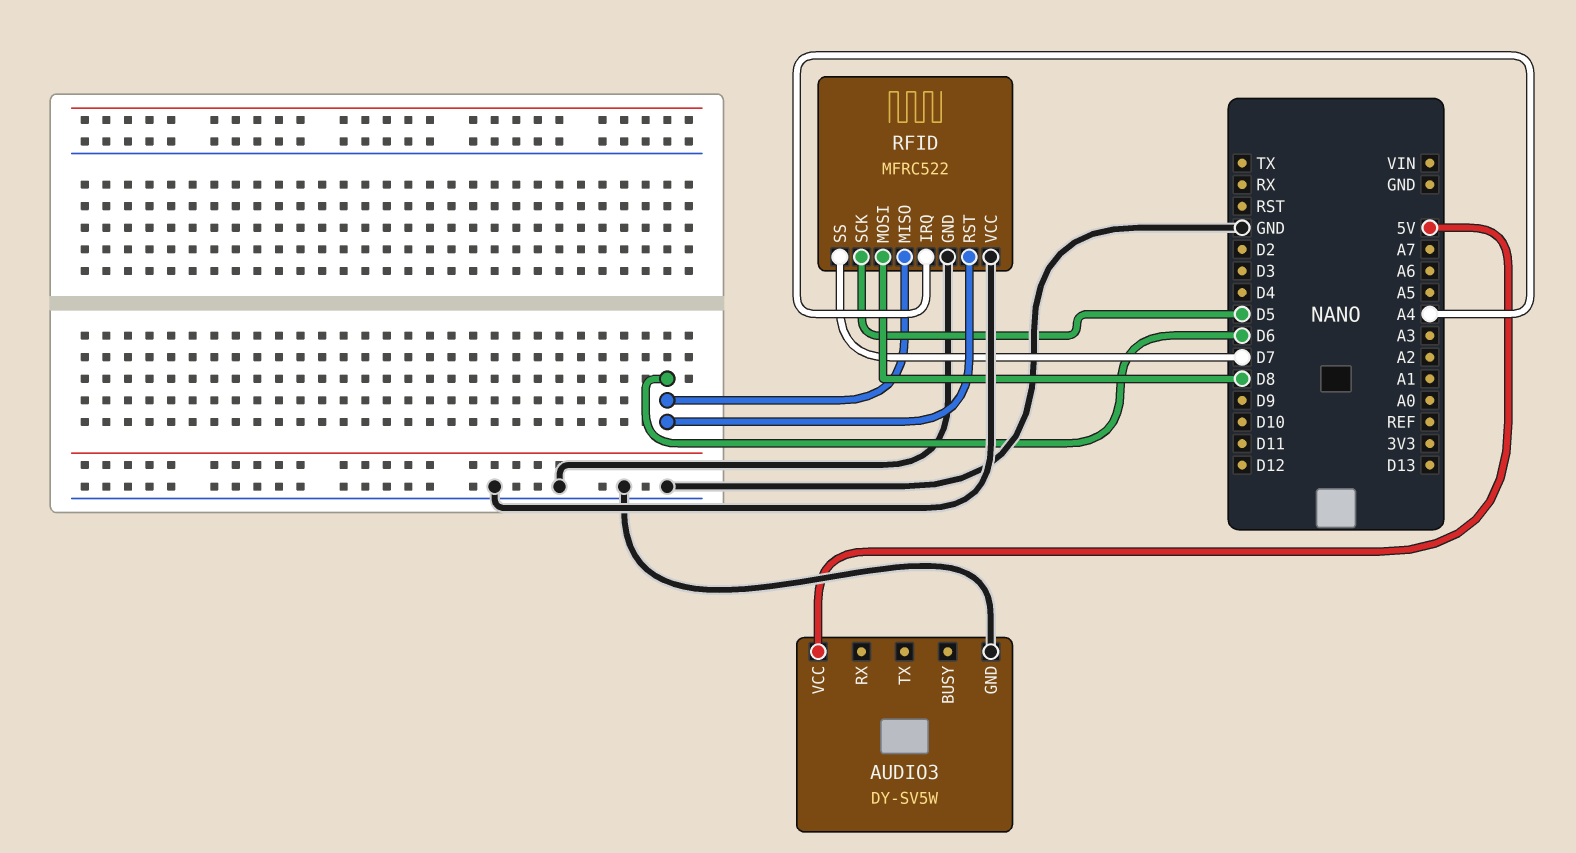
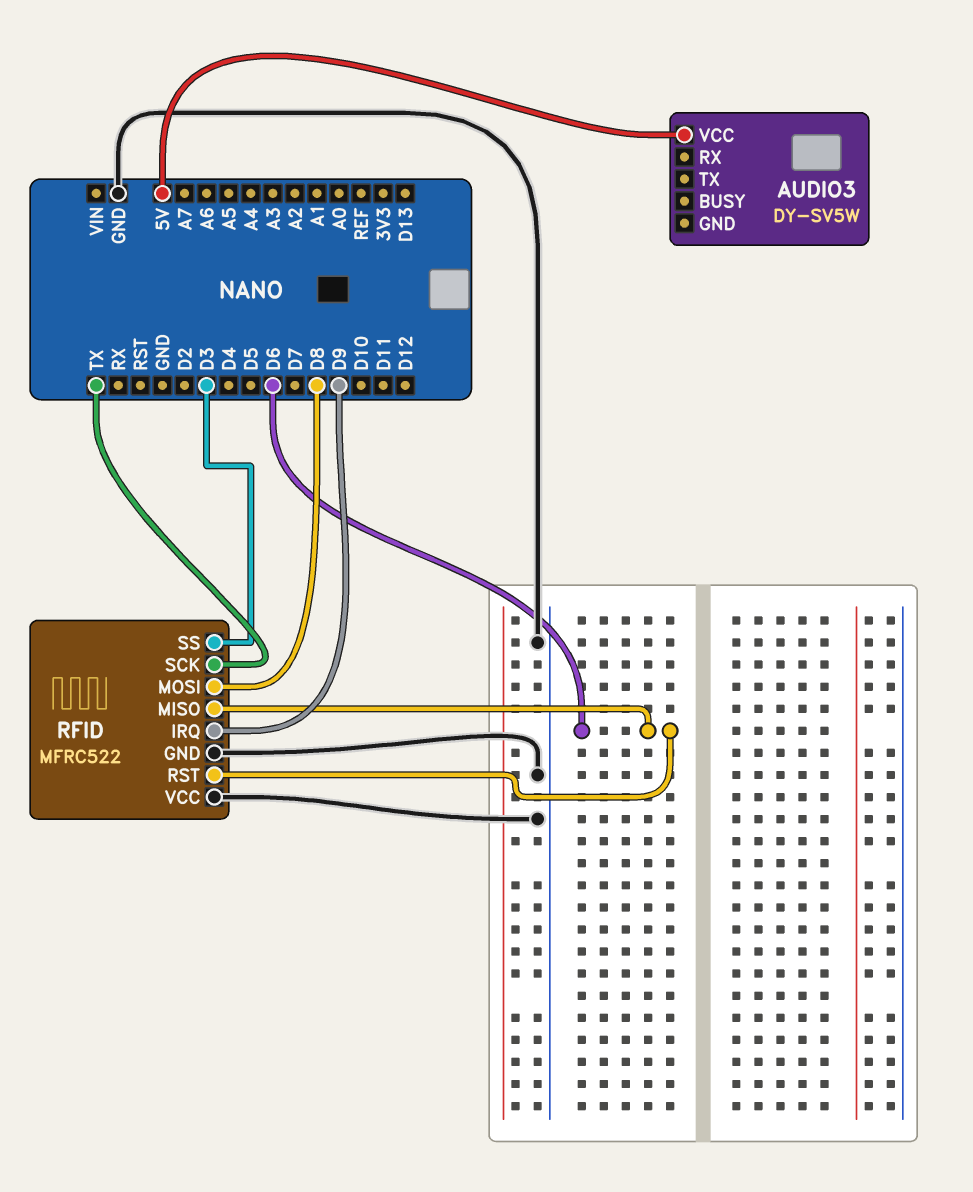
AUDIO3 pin GND: GND -> none
RFID pin IRQ: A4 -> D9
RFID pin SCK: D5 -> TX
RFID pin SS: D7 -> D3

